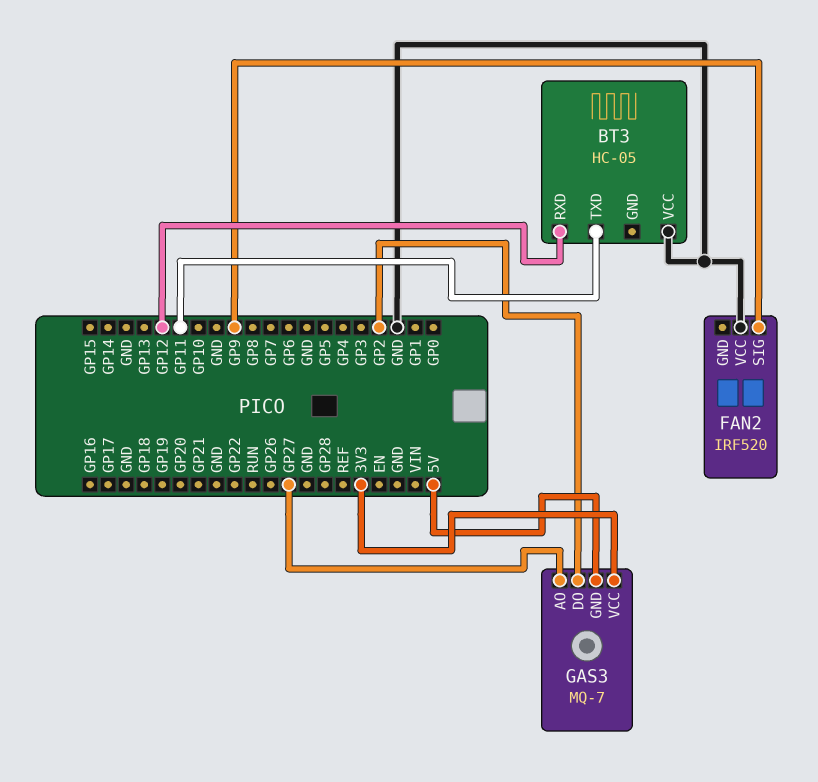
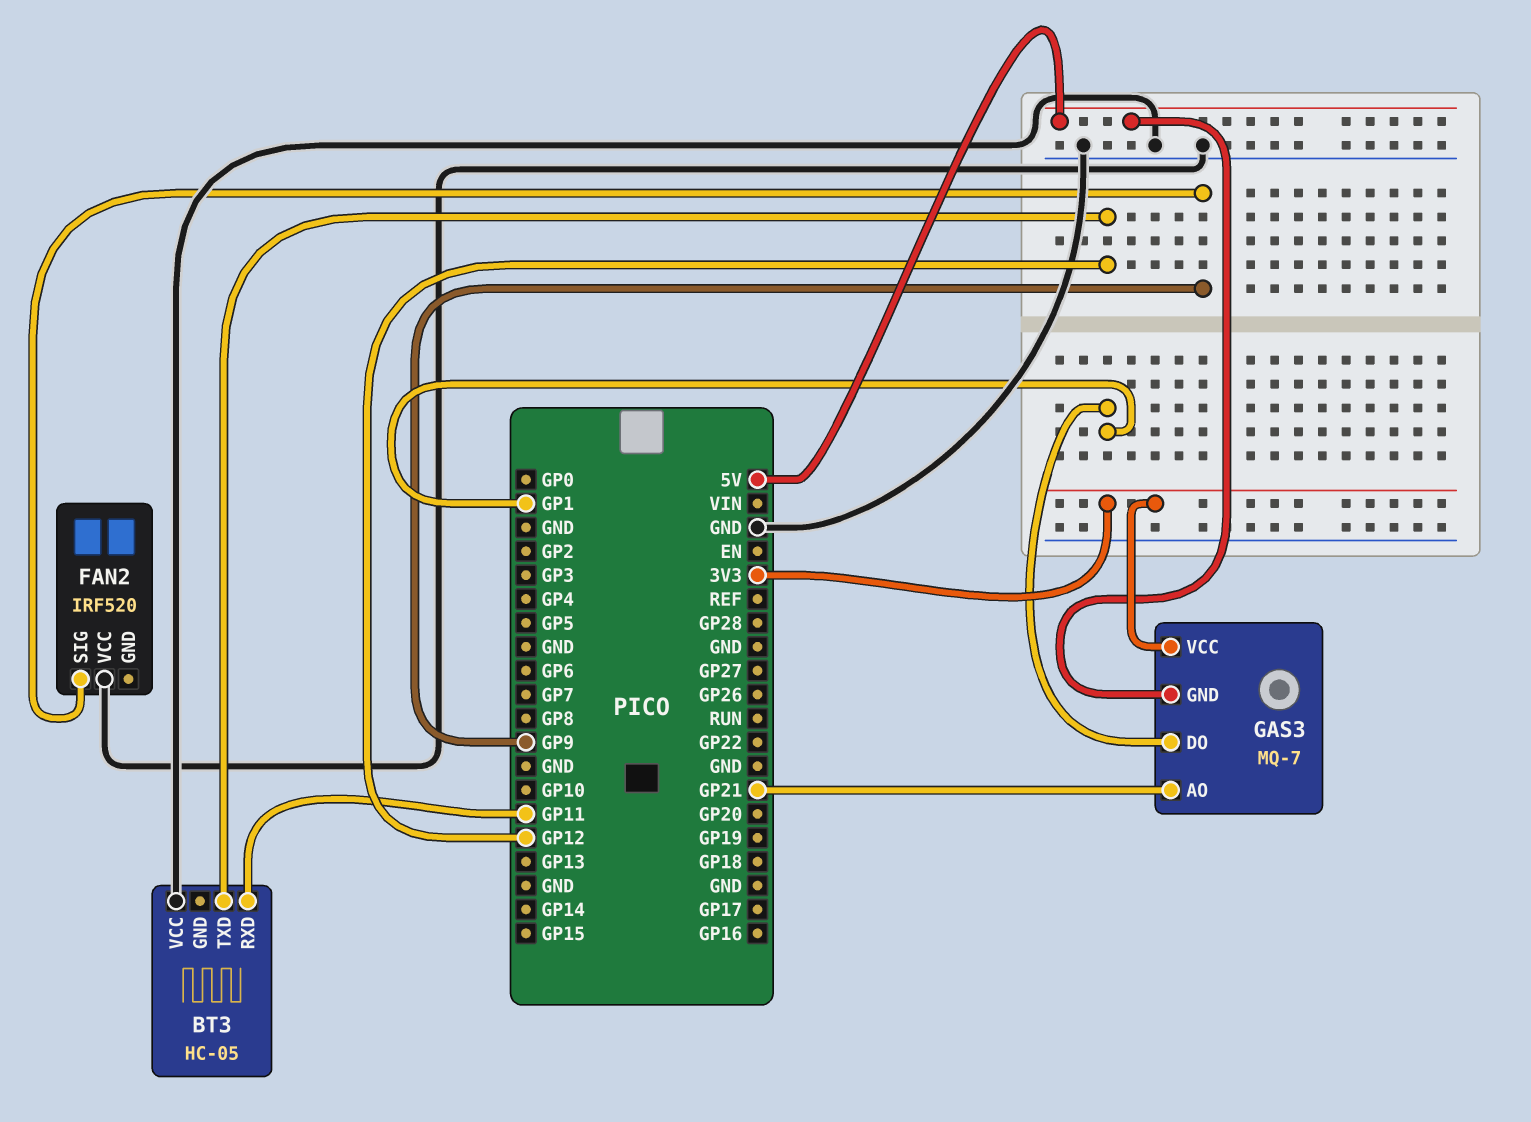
BT3 pin RXD: GP12 -> GP11
BT3 pin TXD: GP11 -> GP12
GAS3 pin AO: GP27 -> GP21
GAS3 pin DO: GP2 -> GP1

